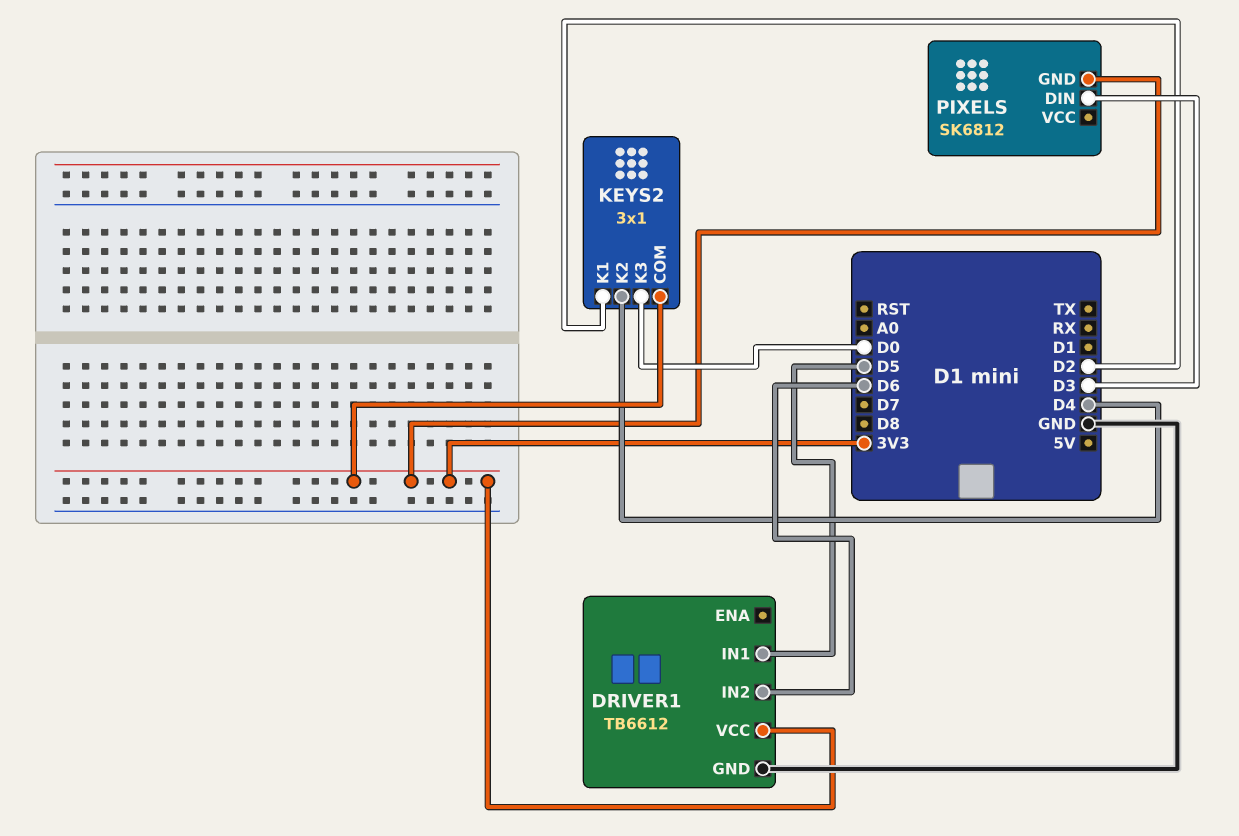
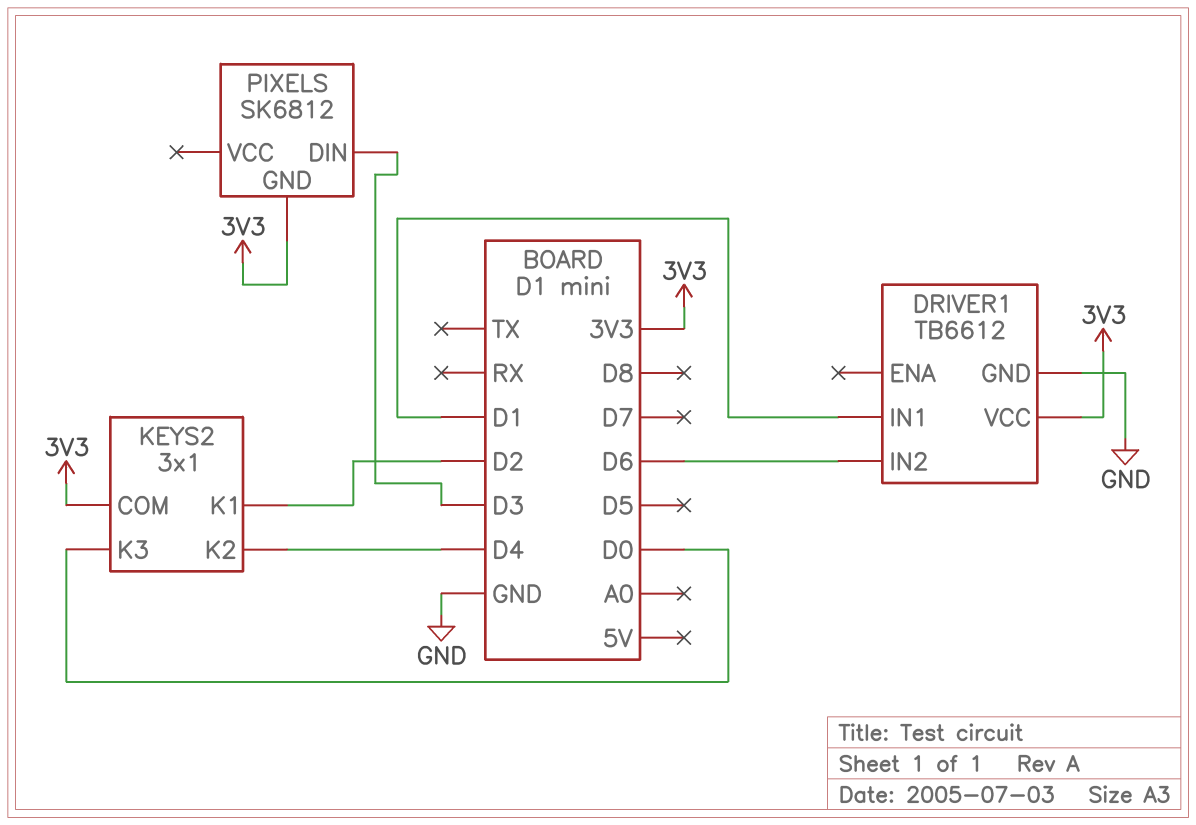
DRIVER1 pin IN1: D5 -> D1

